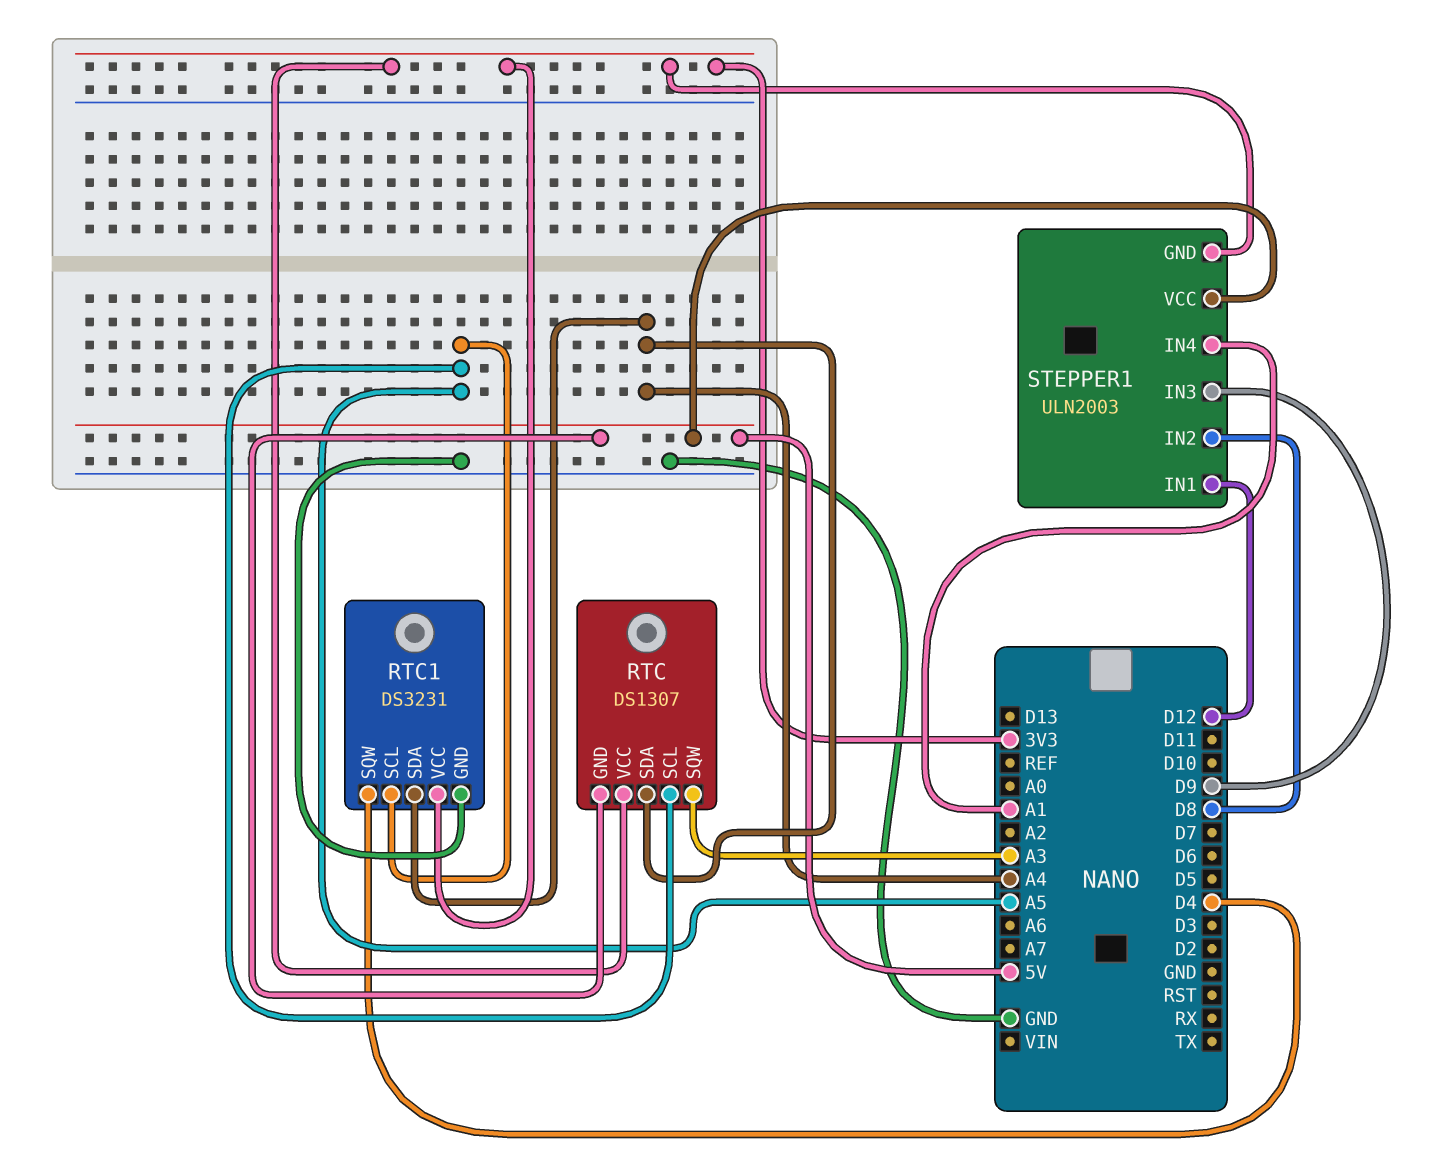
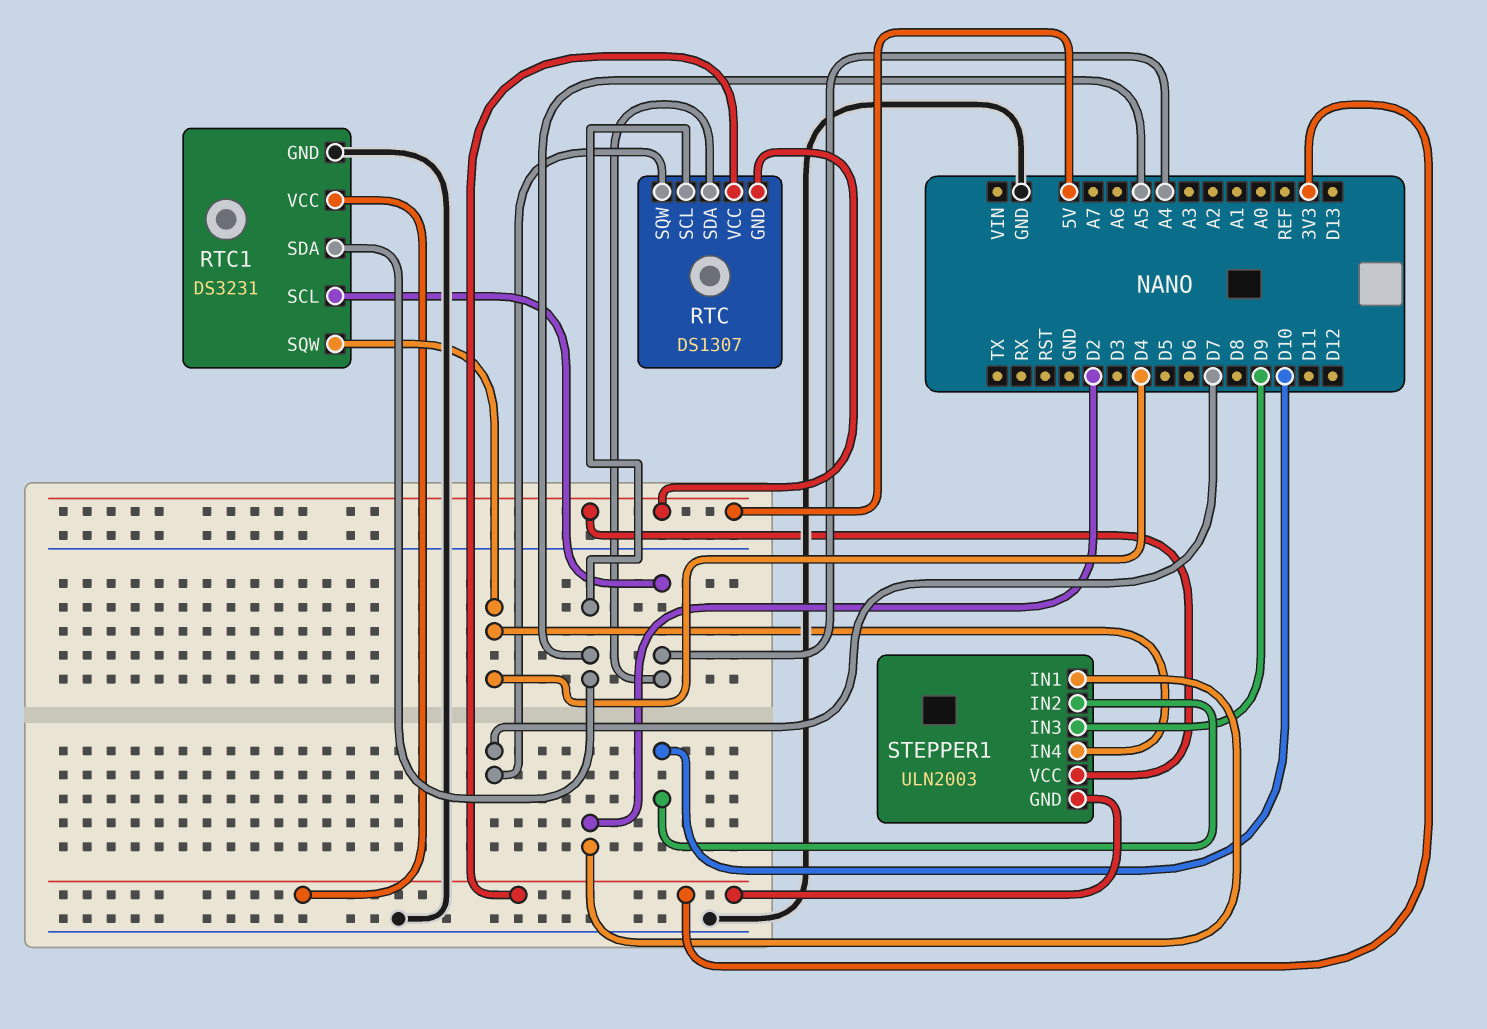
RTC pin SQW: A3 -> D7
RTC1 pin SCL: A5 -> A4
RTC1 pin SDA: A4 -> A5
STEPPER1 pin IN1: D12 -> D2
STEPPER1 pin IN2: D8 -> D10
STEPPER1 pin IN4: A1 -> D4

